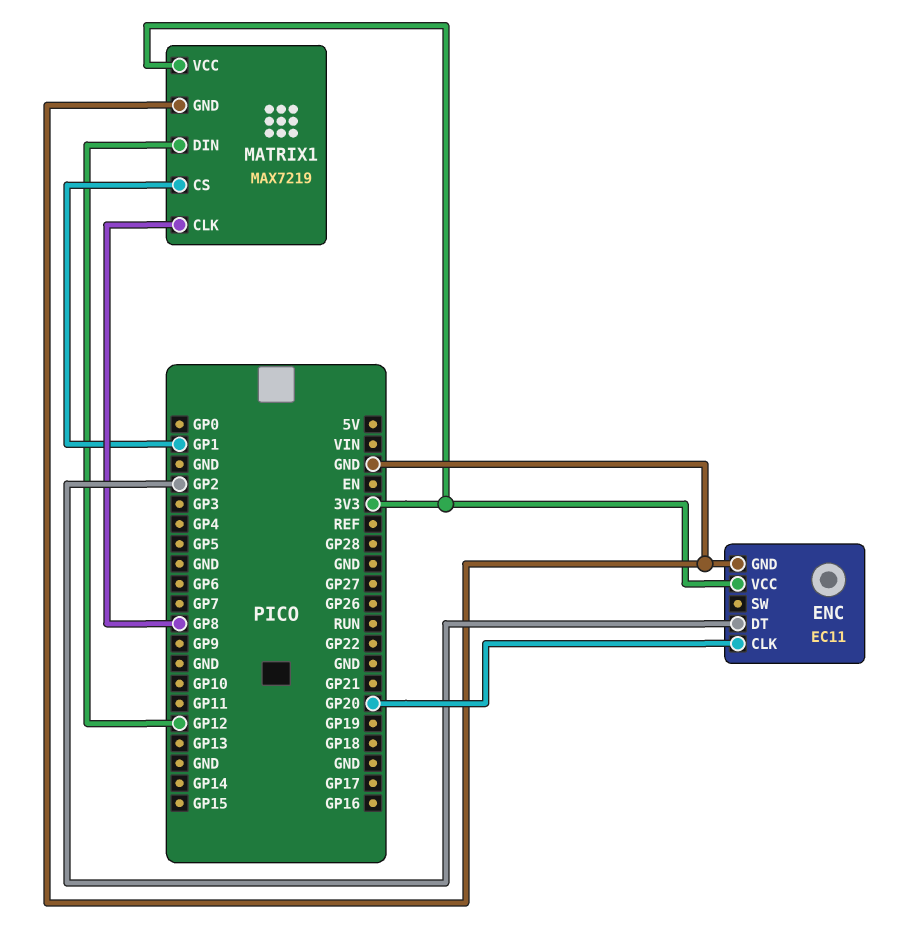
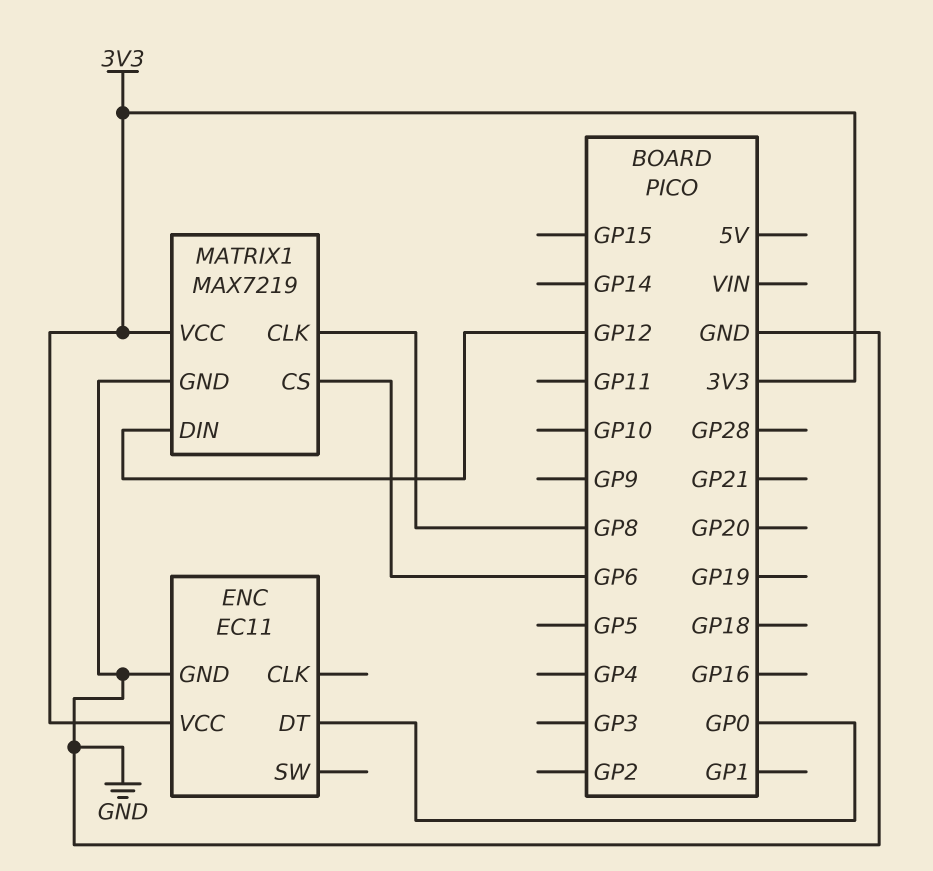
ENC pin CLK: GP20 -> none
ENC pin DT: GP2 -> GP0
MATRIX1 pin CS: GP1 -> GP6

